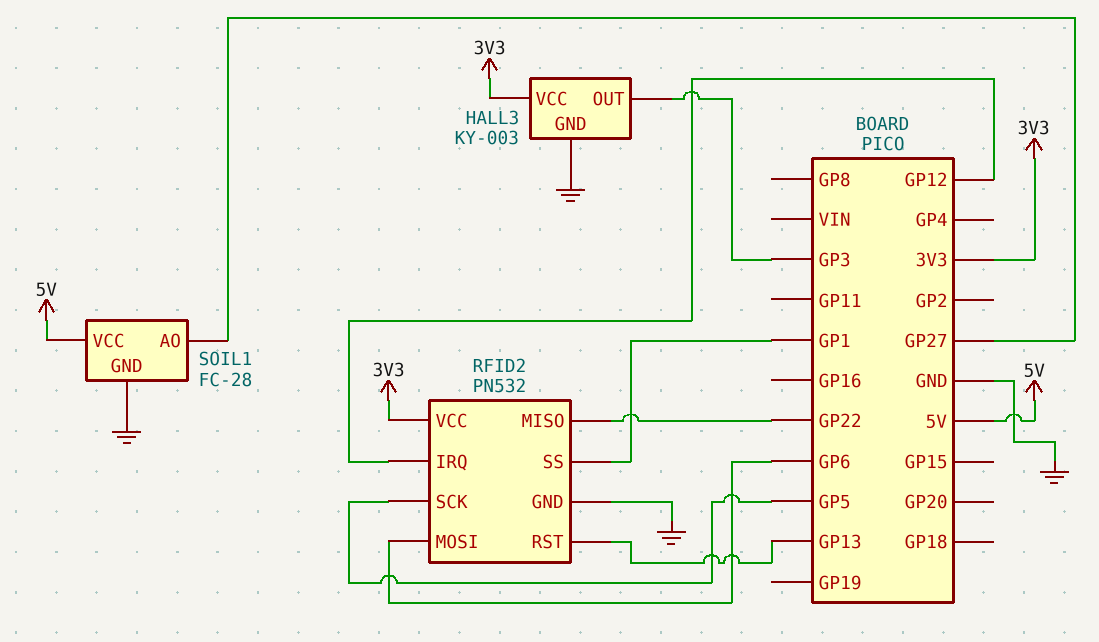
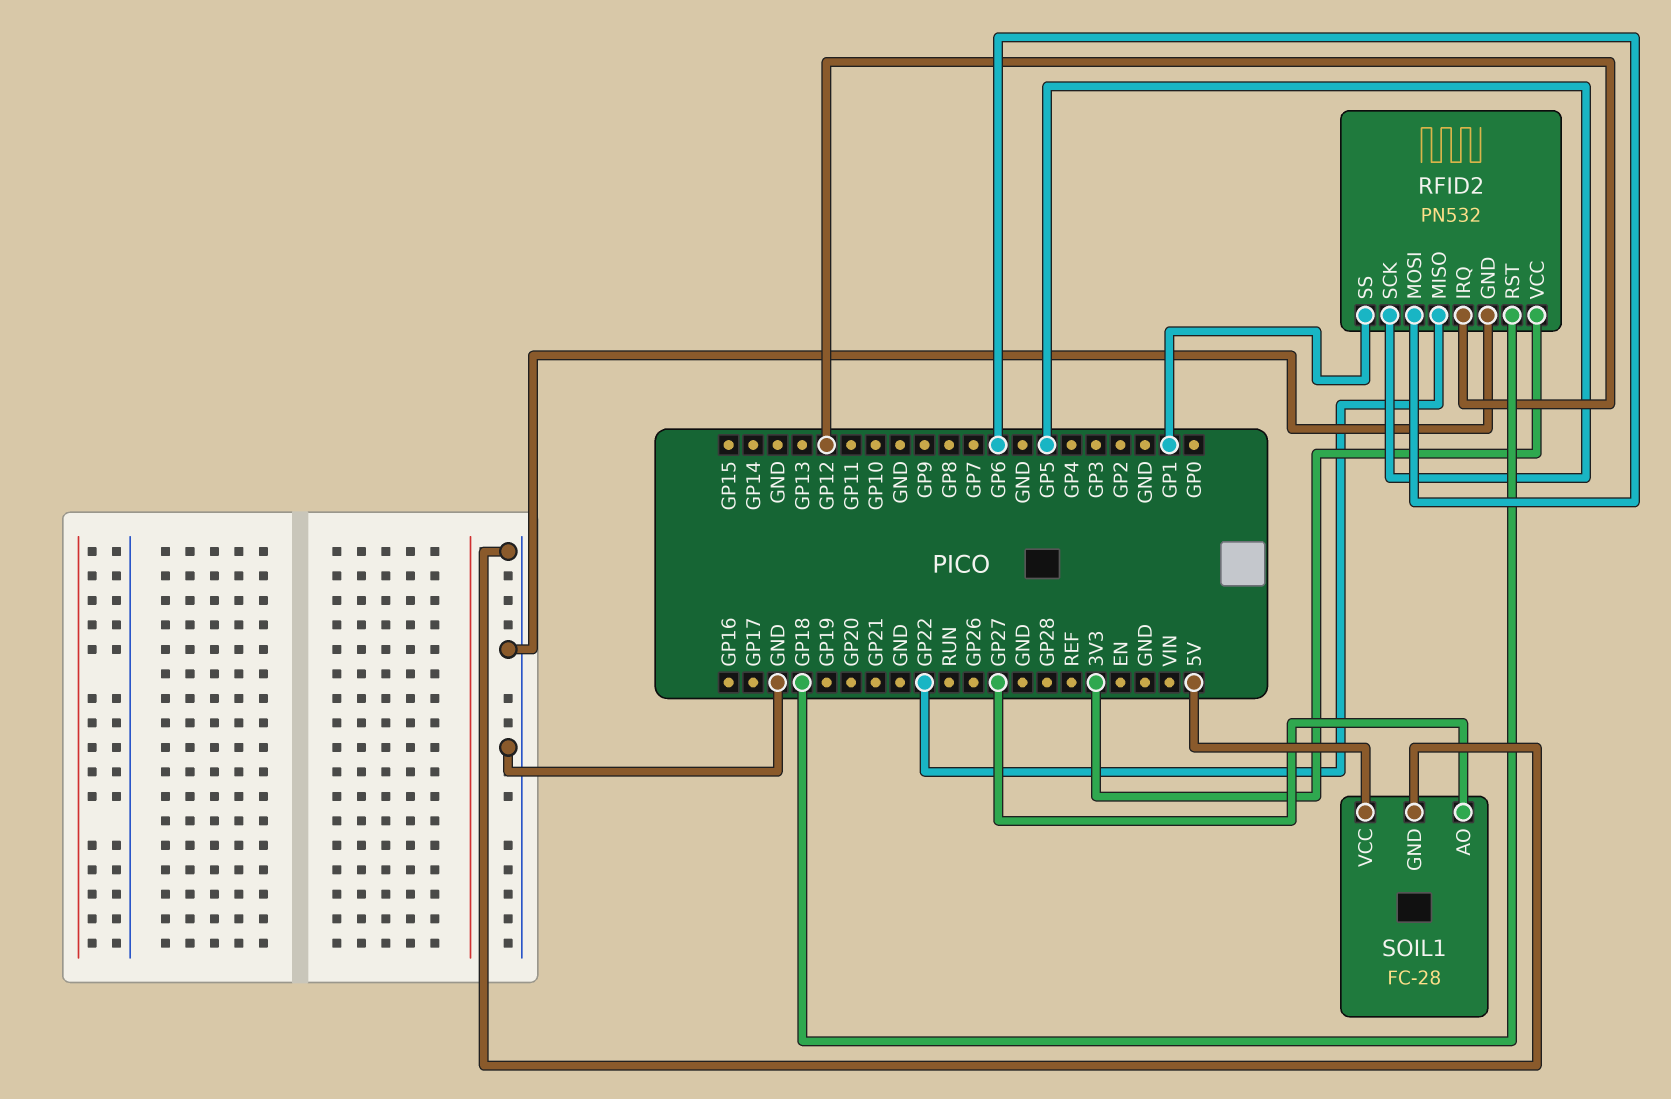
HALL3: KY-003 -> none
HALL3 pin GND: GND -> none
HALL3 pin OUT: GP3 -> none
HALL3 pin VCC: 3V3 -> none
RFID2 pin RST: GP13 -> GP18

